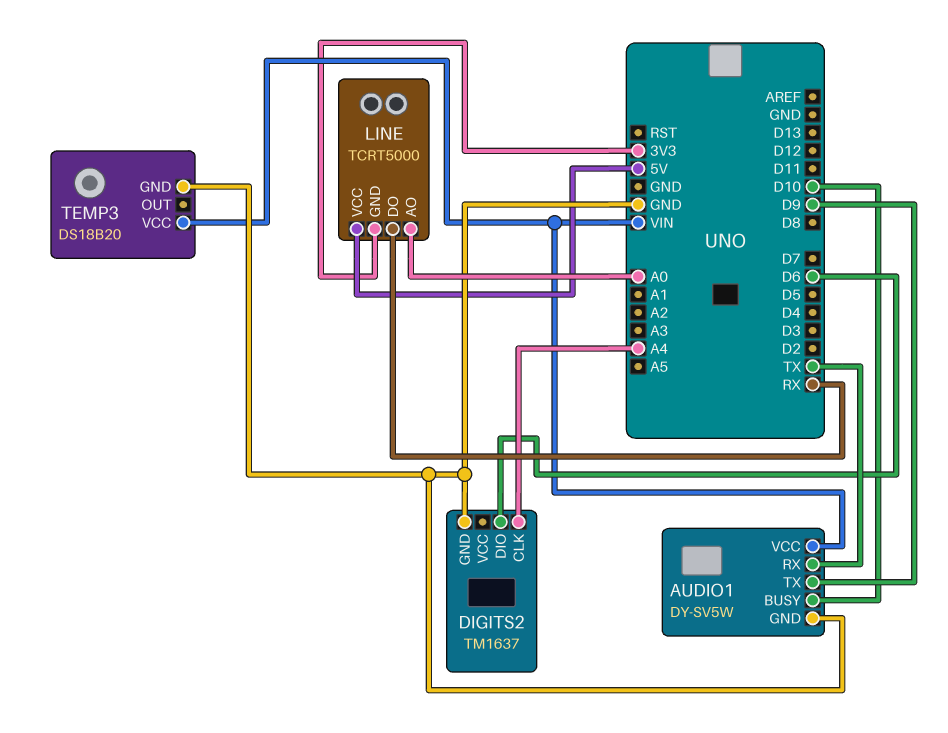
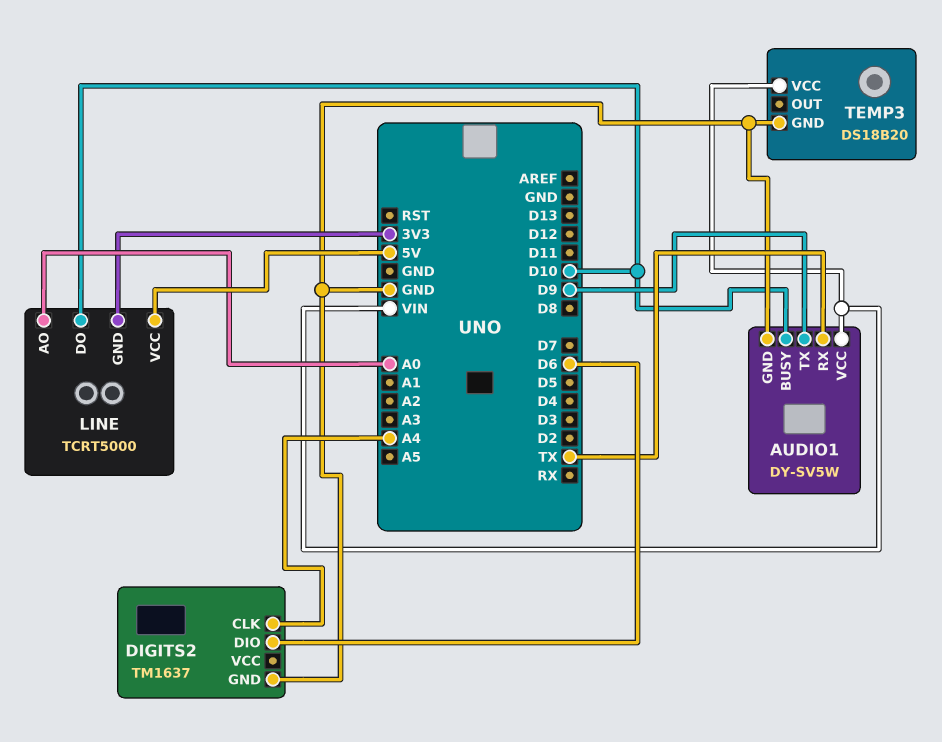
LINE pin DO: RX -> D10

